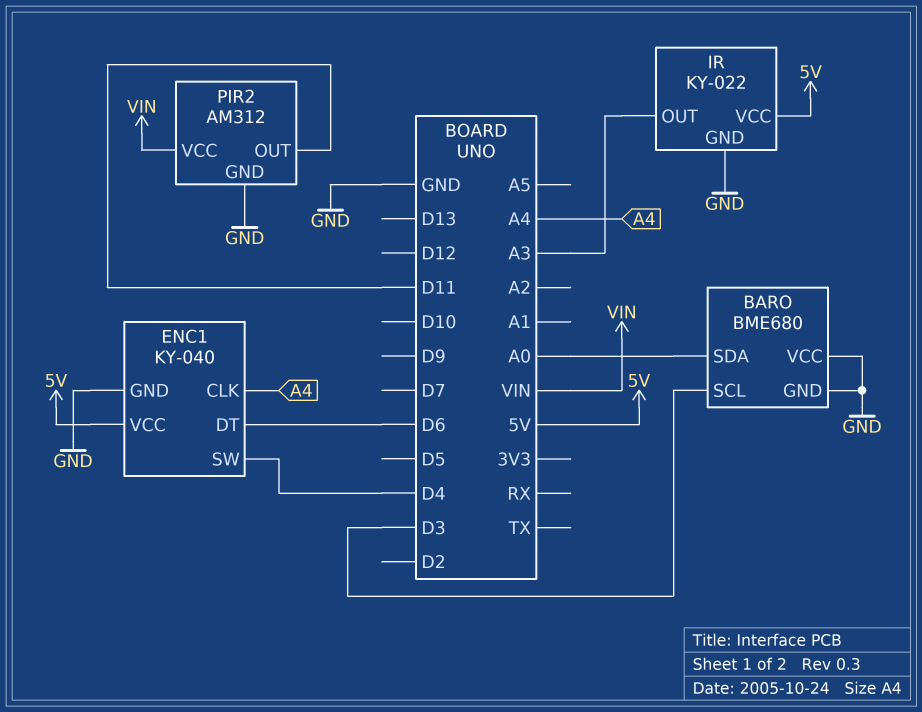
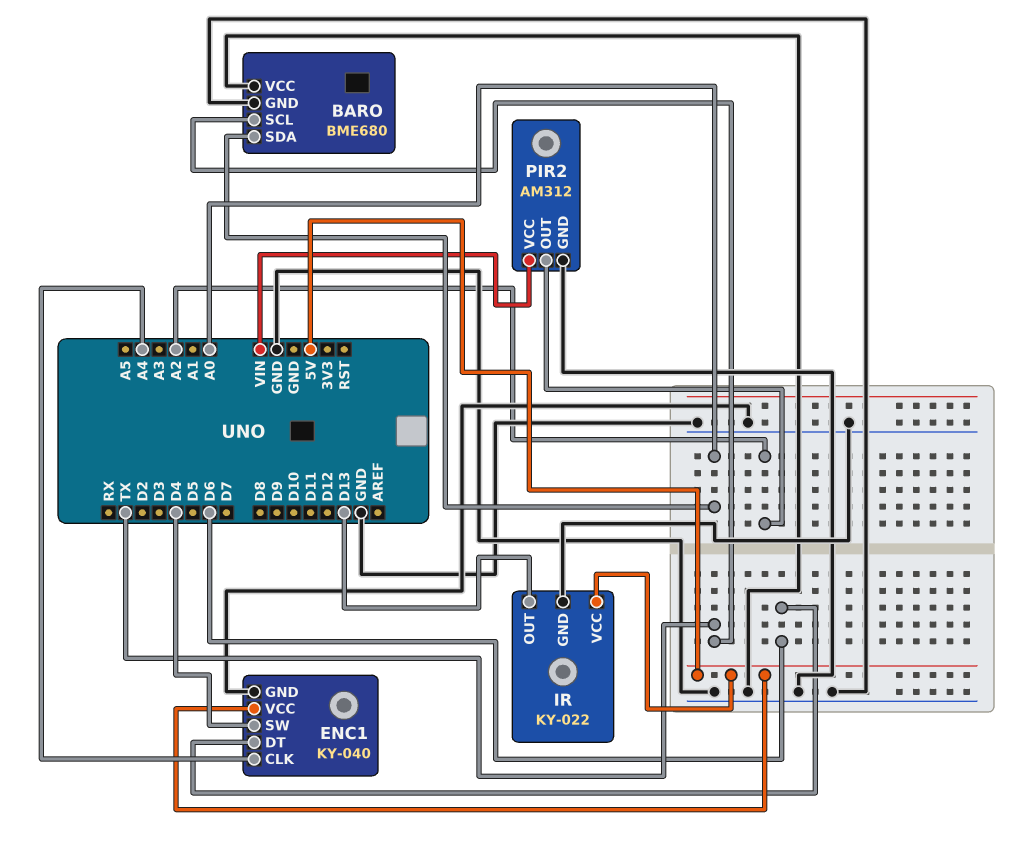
BARO pin SCL: D3 -> TX
IR pin OUT: A3 -> D13
PIR2 pin OUT: D11 -> A2

